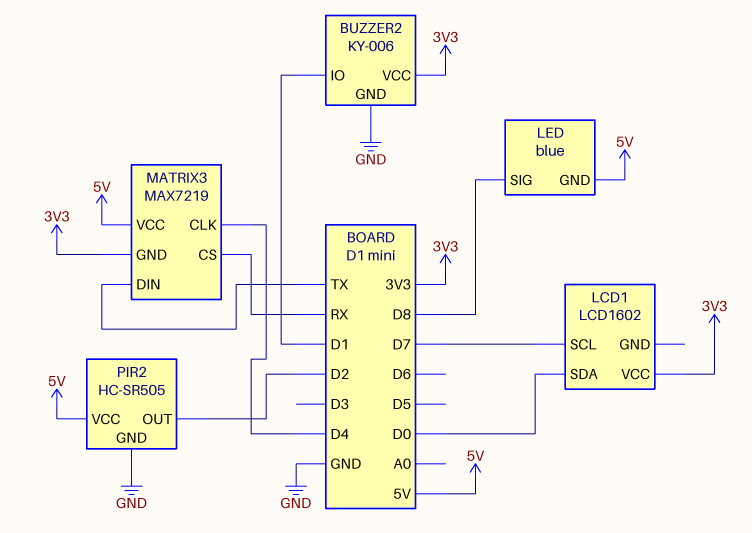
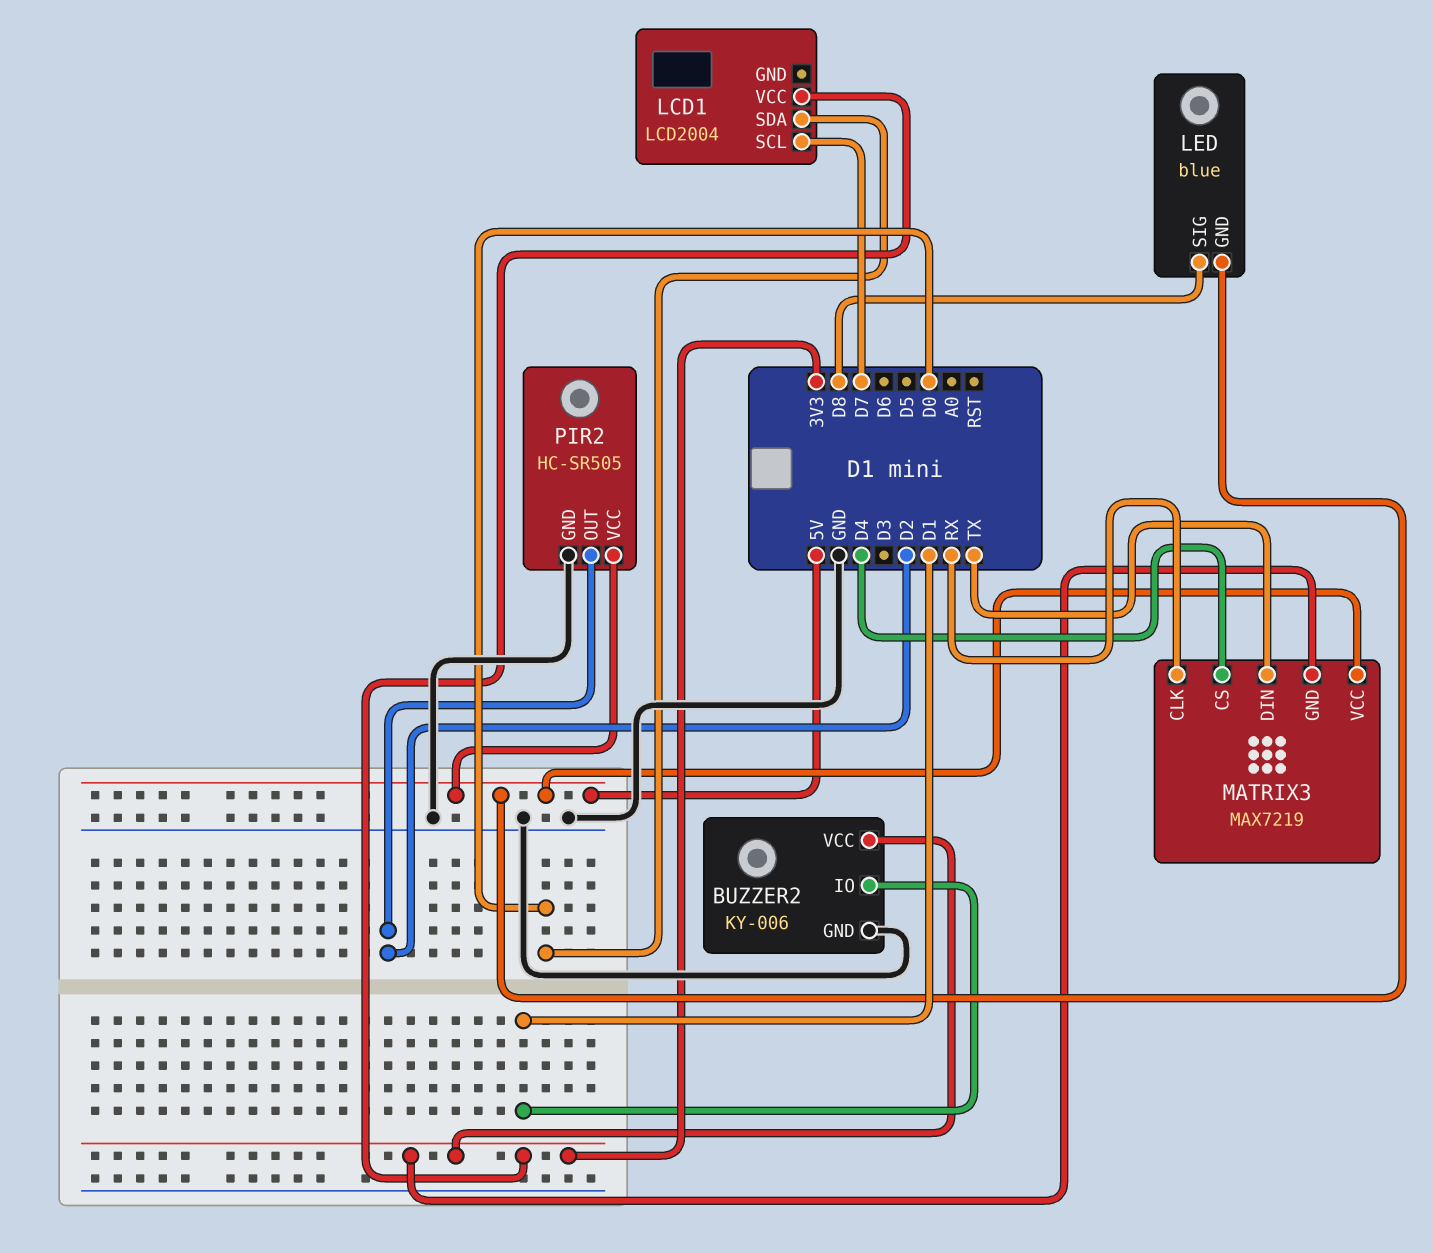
LCD1: LCD1602 -> LCD2004
MATRIX3 pin CLK: D4 -> RX
MATRIX3 pin CS: RX -> D4

